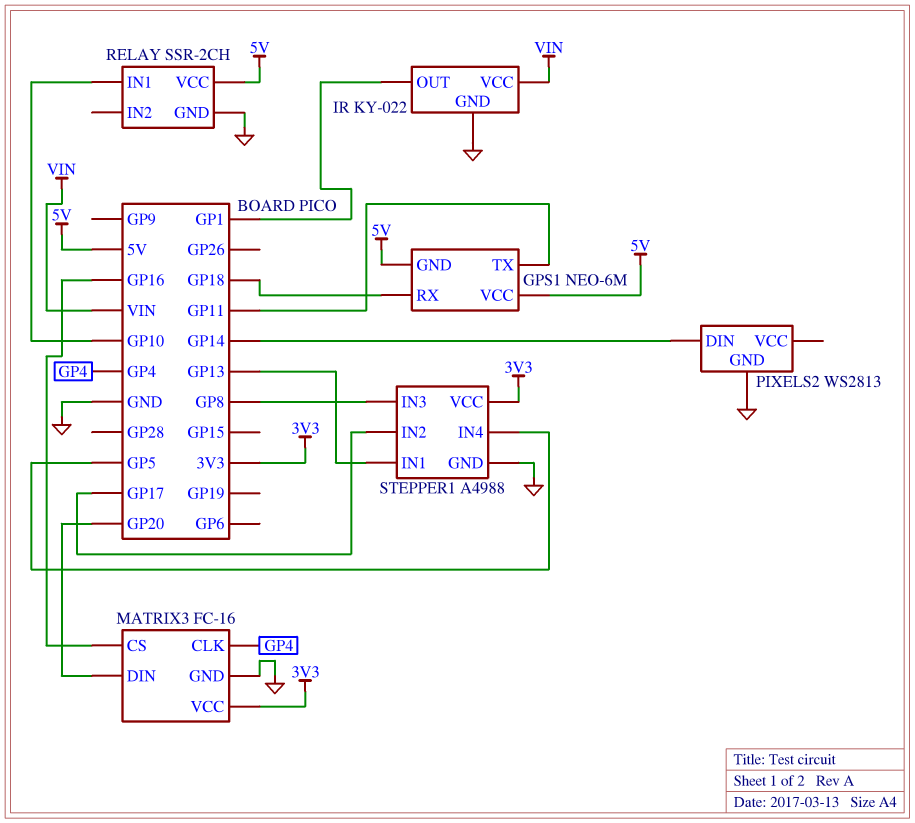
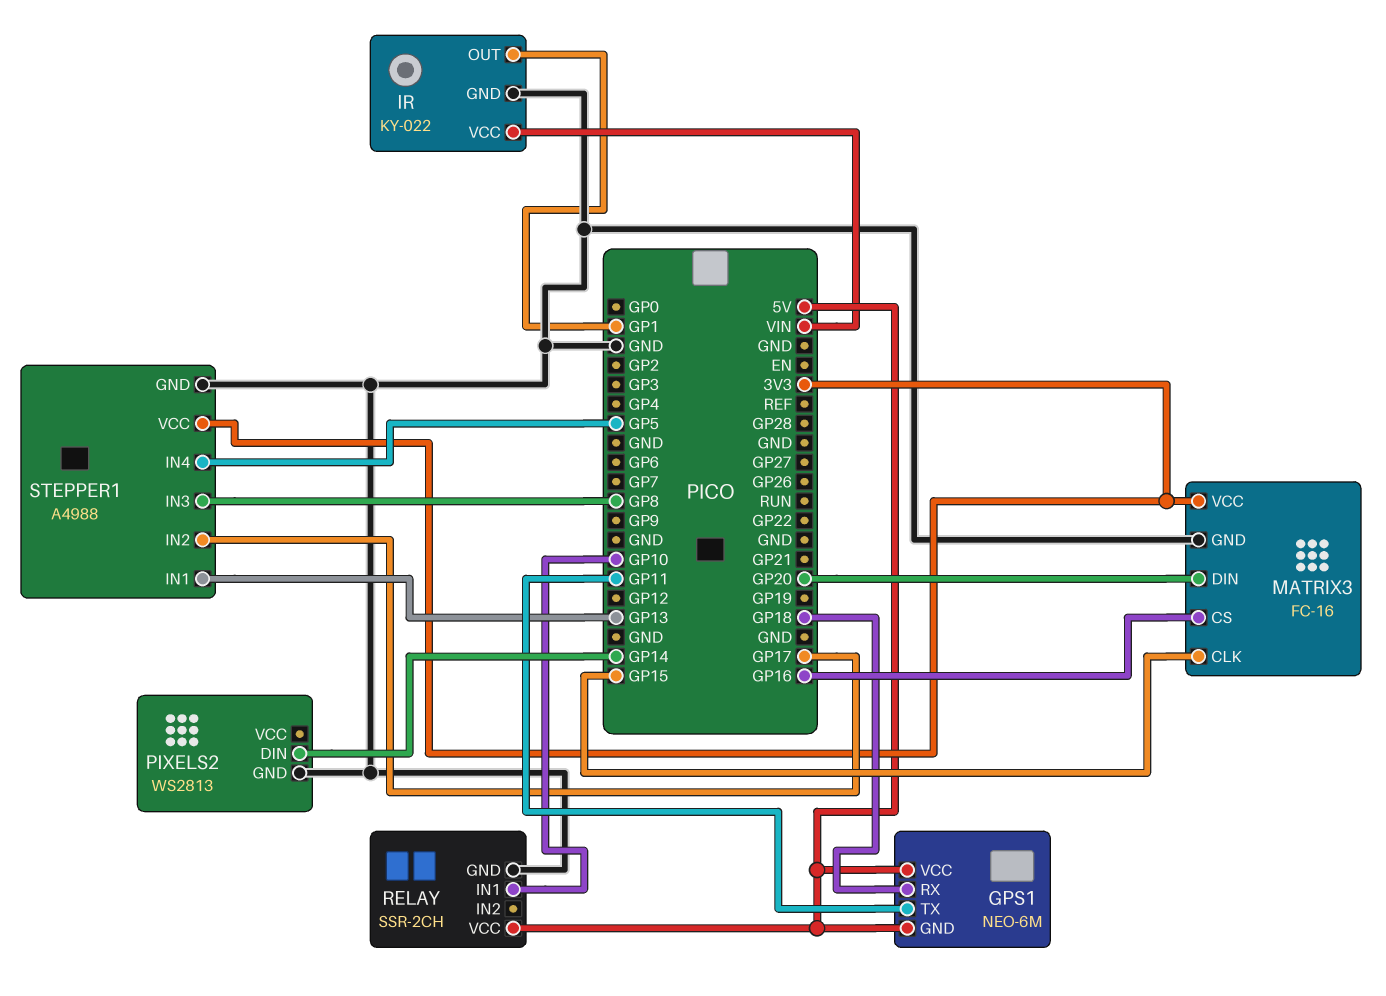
MATRIX3 pin CLK: GP4 -> GP15

